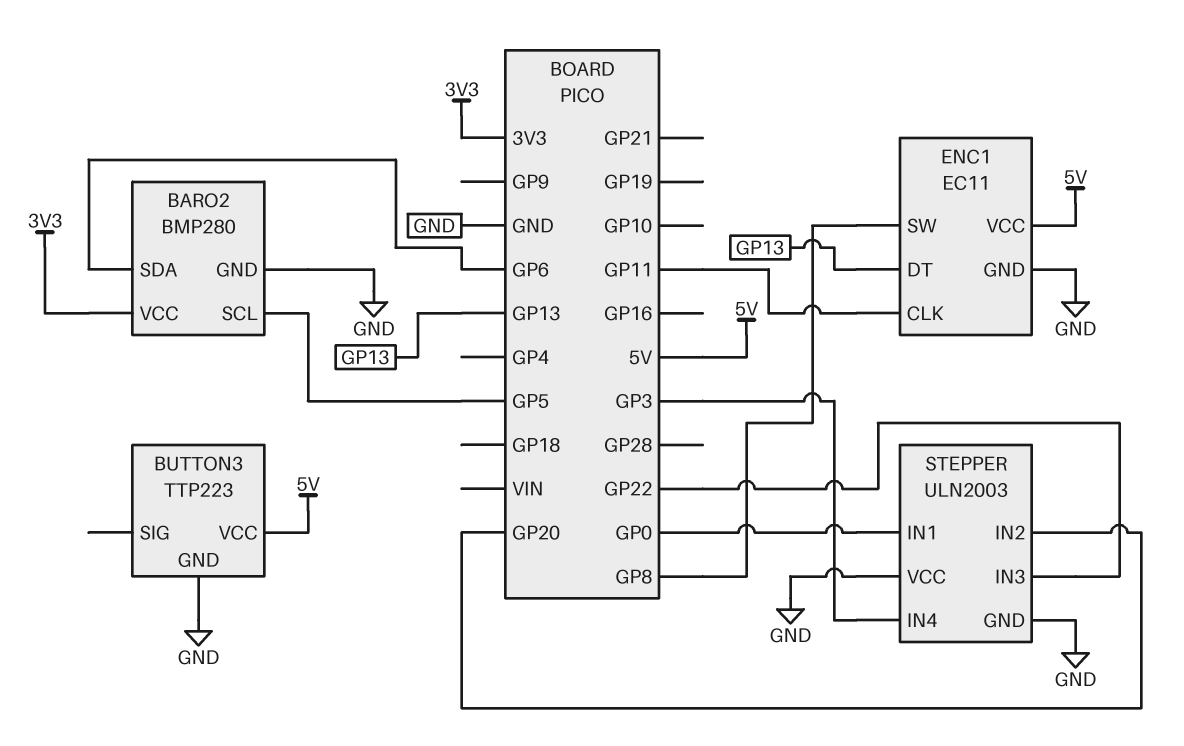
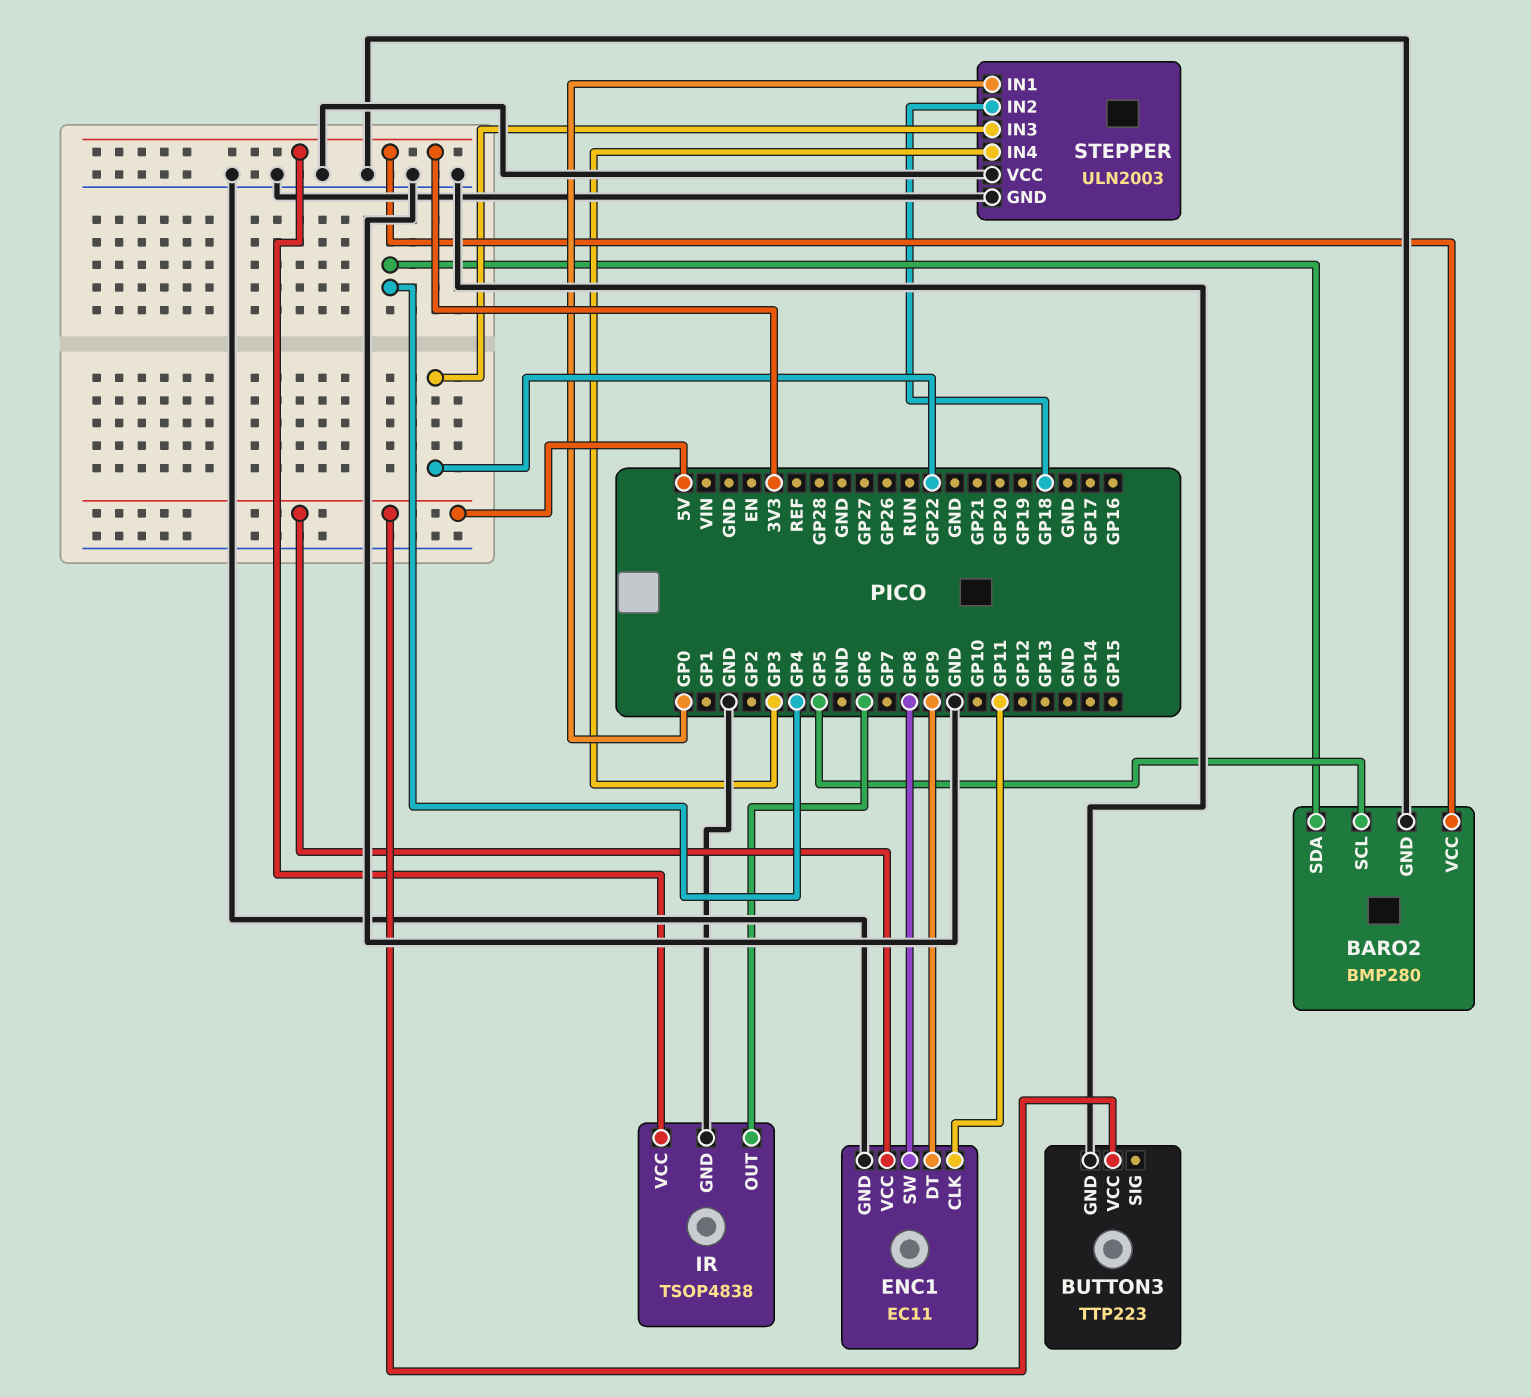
BARO2 pin SDA: GP6 -> GP4
ENC1 pin DT: GP13 -> GP9
IR: none -> TSOP4838
IR pin GND: none -> GND
IR pin OUT: none -> GP6
IR pin VCC: none -> 3V3
STEPPER pin IN2: GP20 -> GP18

